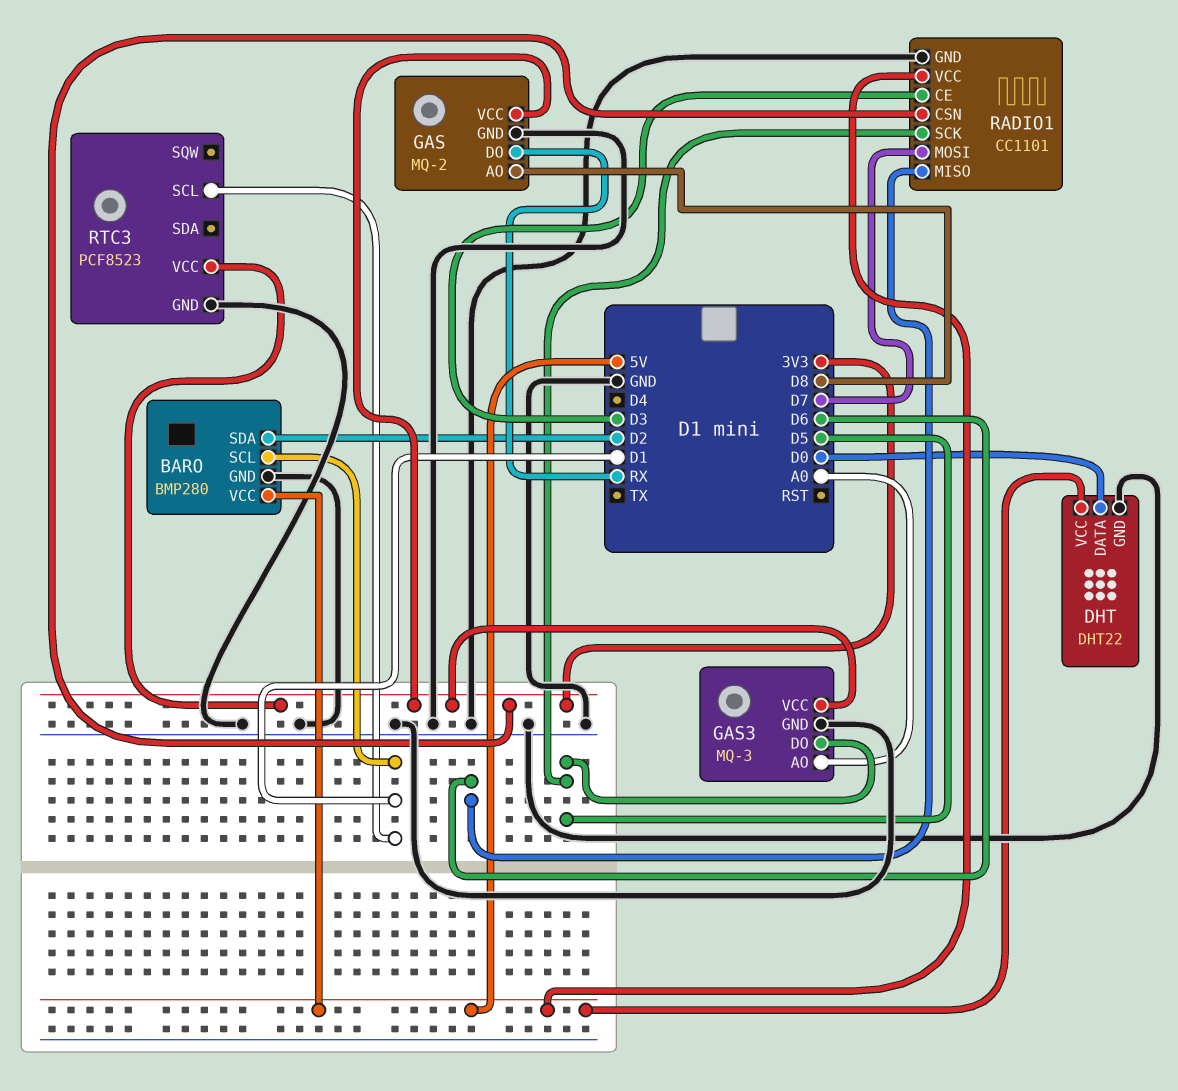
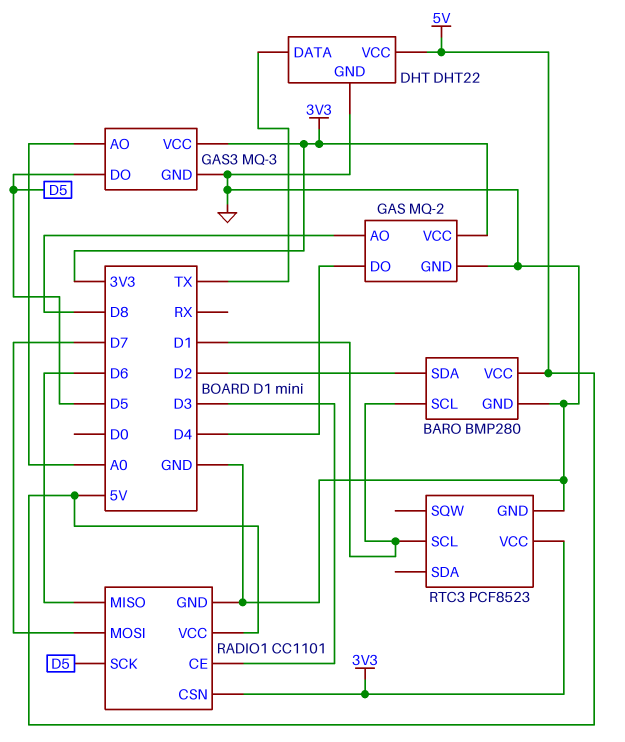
DHT pin DATA: D0 -> TX
GAS pin DO: RX -> D4

